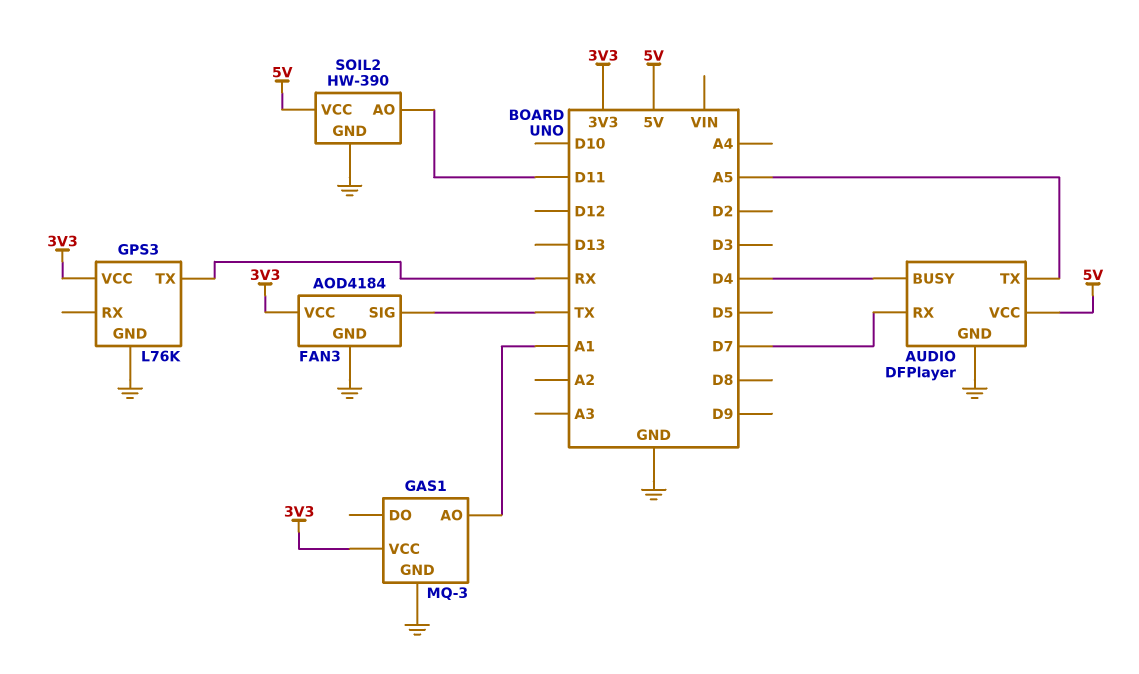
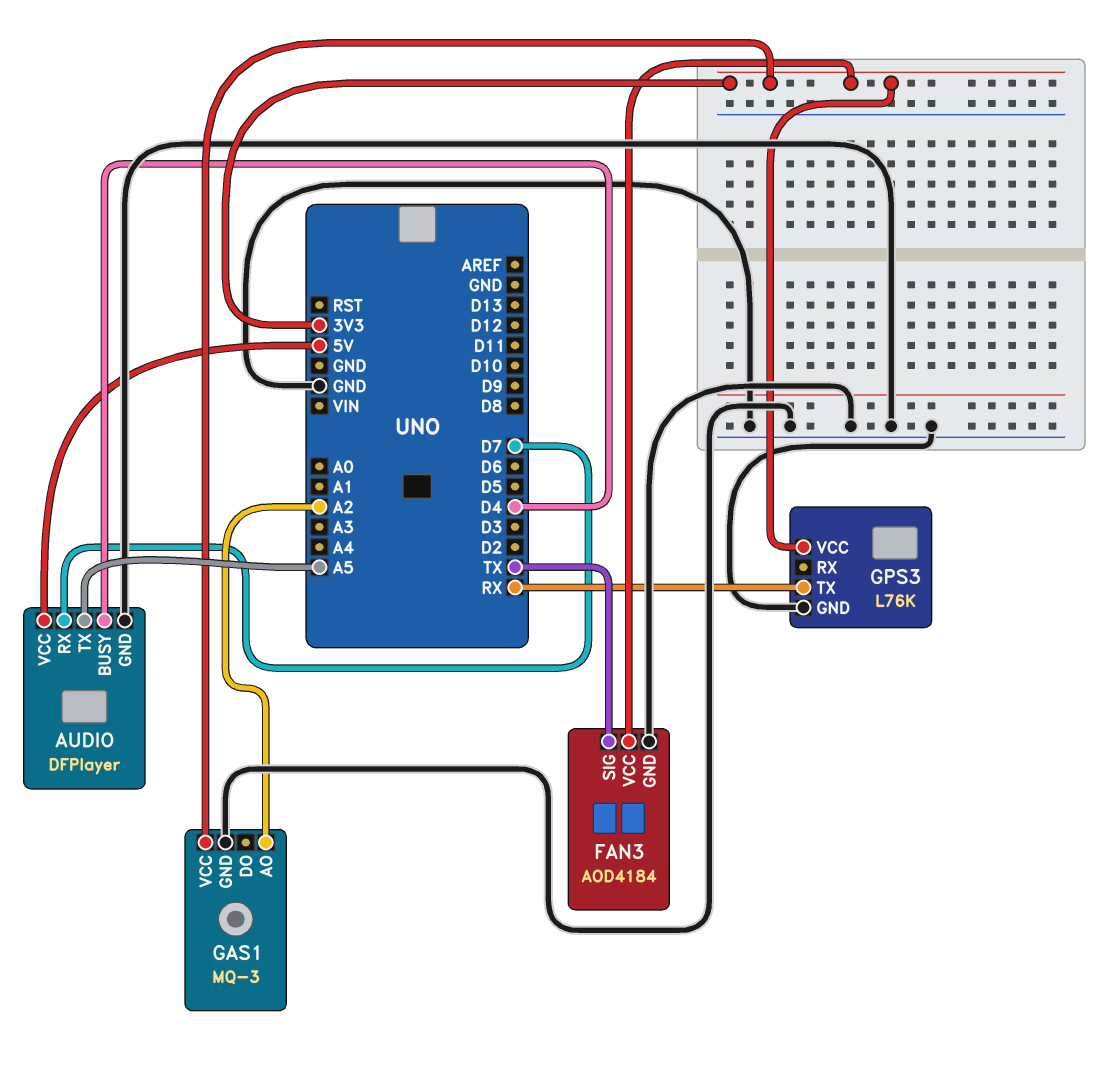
GAS1 pin AO: A1 -> A2
SOIL2: HW-390 -> none
SOIL2 pin AO: D11 -> none
SOIL2 pin GND: GND -> none
SOIL2 pin VCC: 5V -> none

